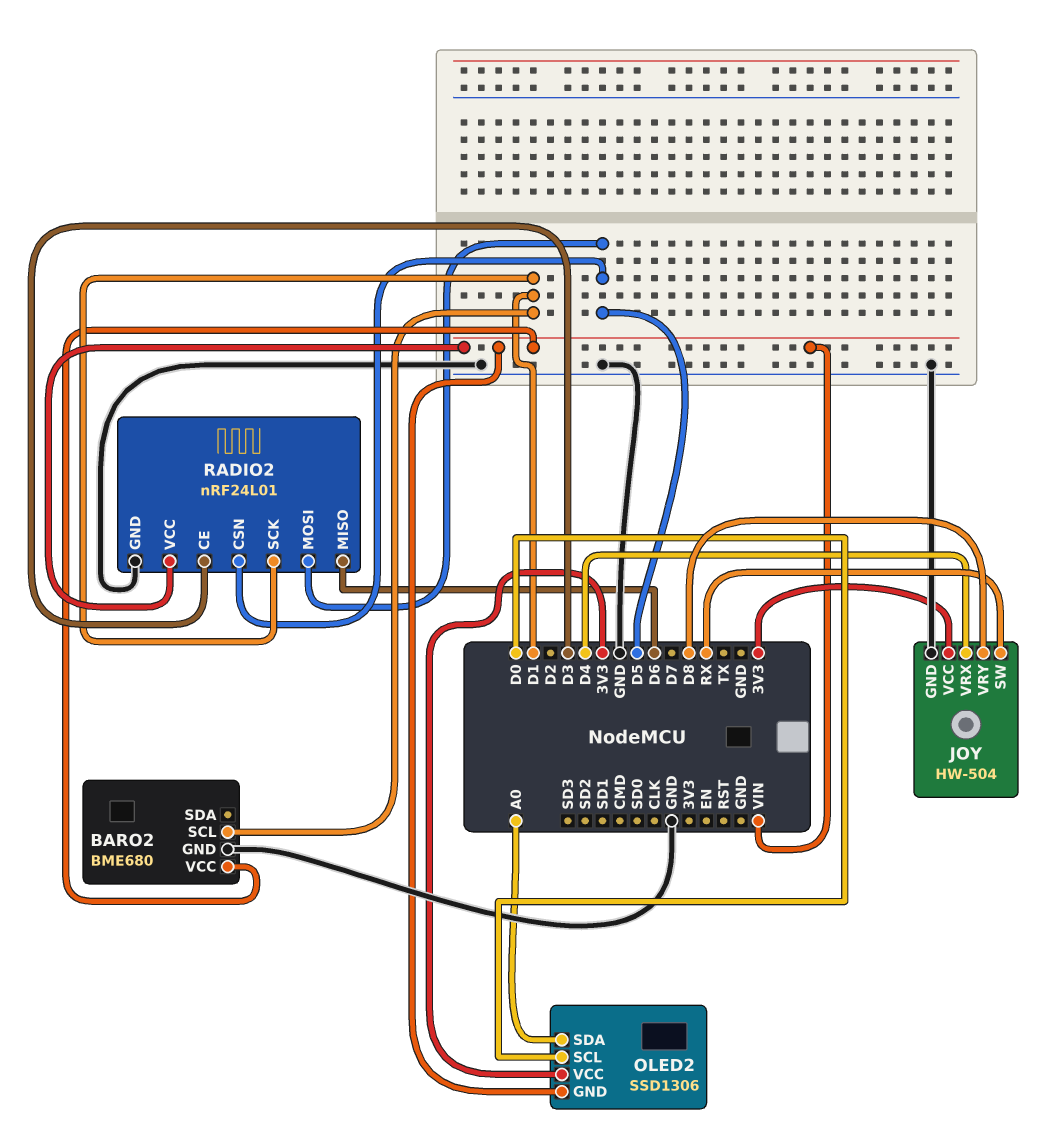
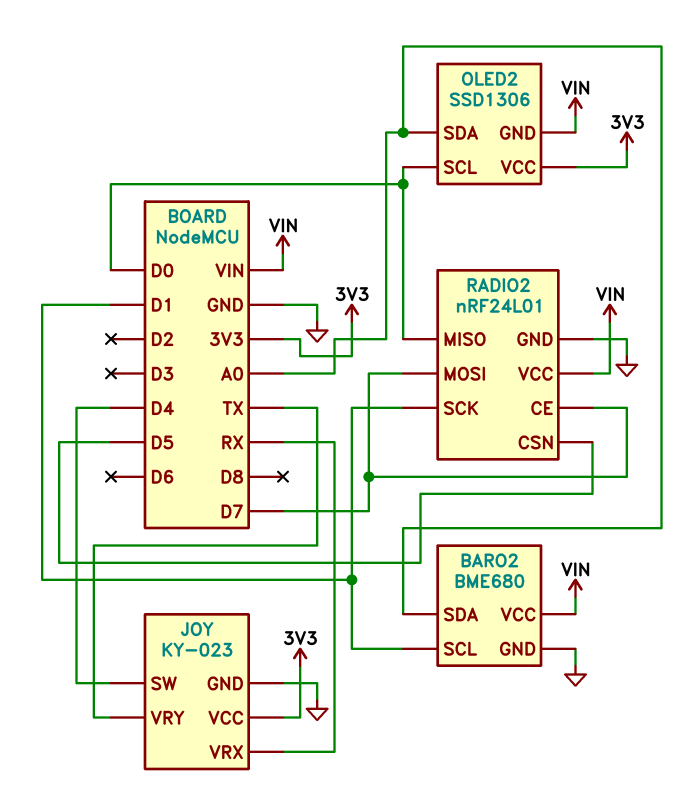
BARO2 pin SDA: none -> A0
JOY: HW-504 -> KY-023
JOY pin SW: RX -> D4
JOY pin VRX: D4 -> RX
JOY pin VRY: D8 -> TX
RADIO2 pin CE: D3 -> D7
RADIO2 pin MISO: D6 -> D0
RADIO2 pin MOSI: D5 -> D7

